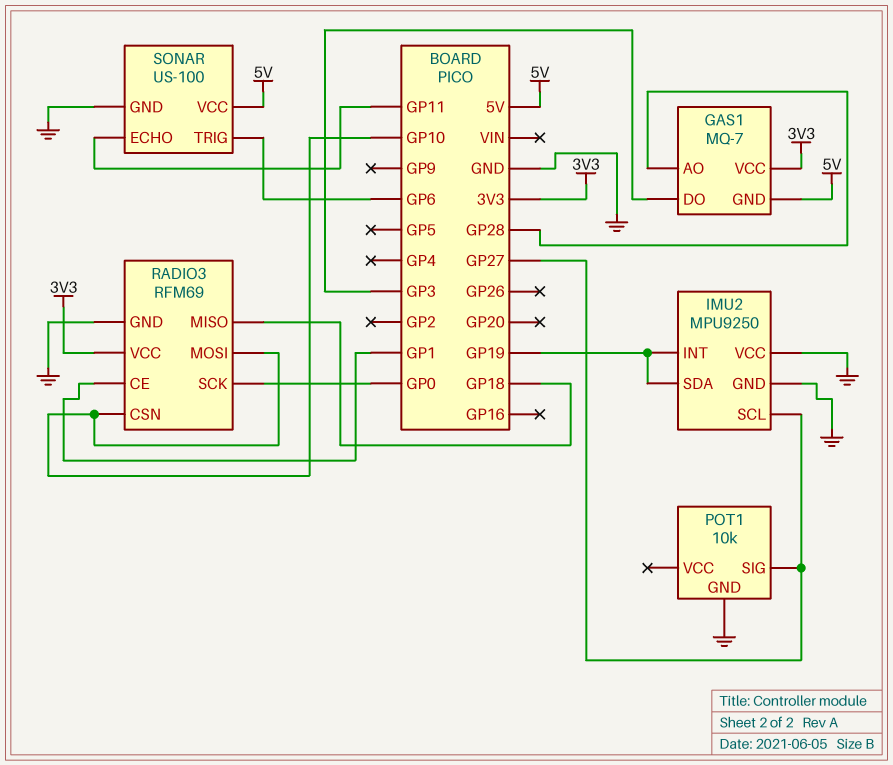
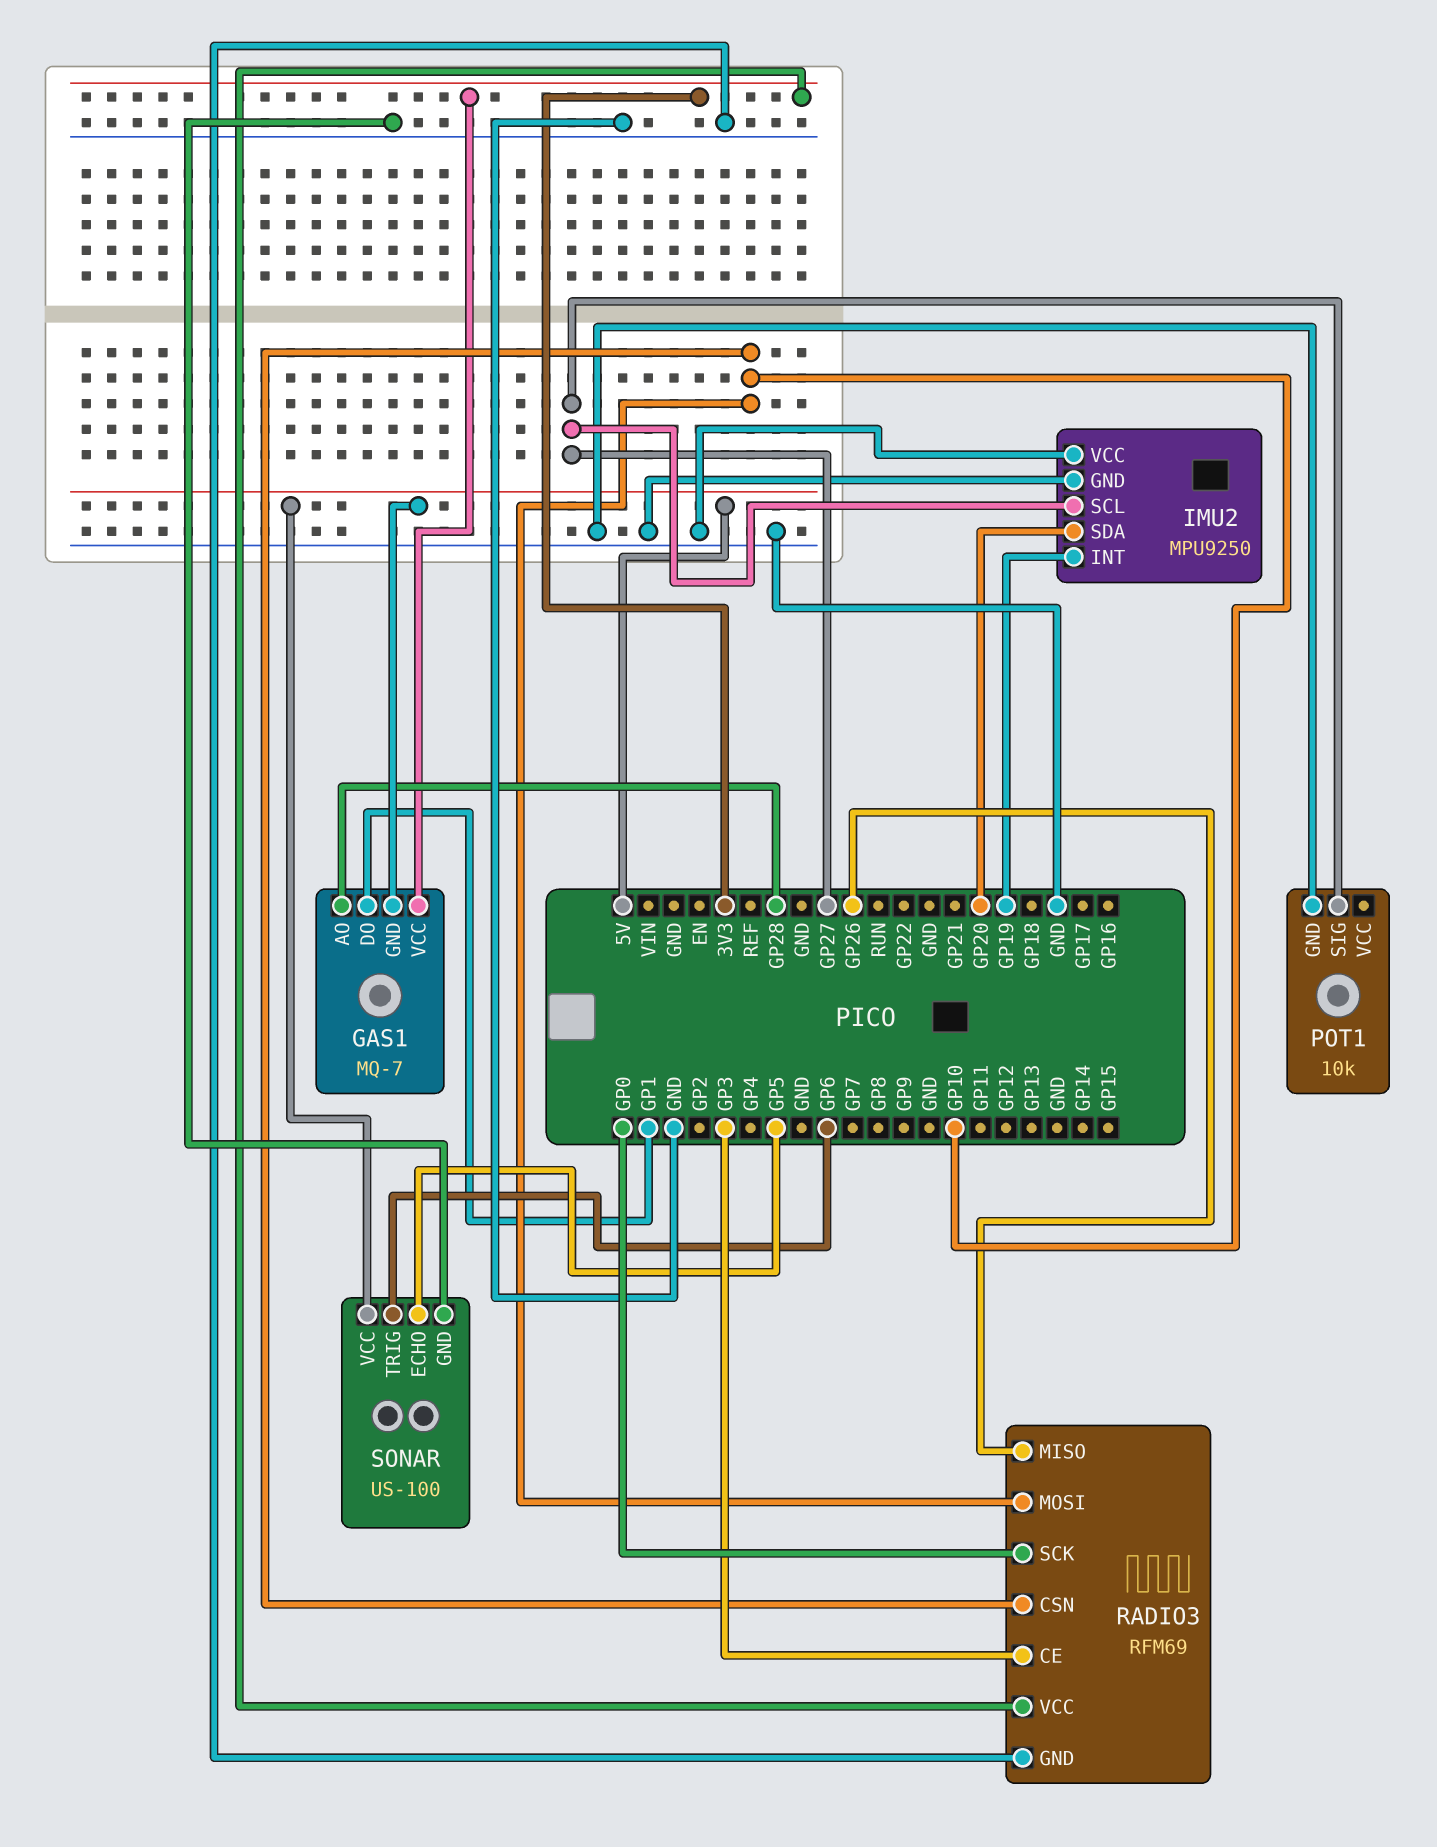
GAS1 pin DO: GP3 -> GP1
IMU2 pin SDA: GP19 -> GP20
RADIO3 pin CE: GP1 -> GP3
RADIO3 pin MISO: GP18 -> GP26
SONAR pin ECHO: GP11 -> GP5

